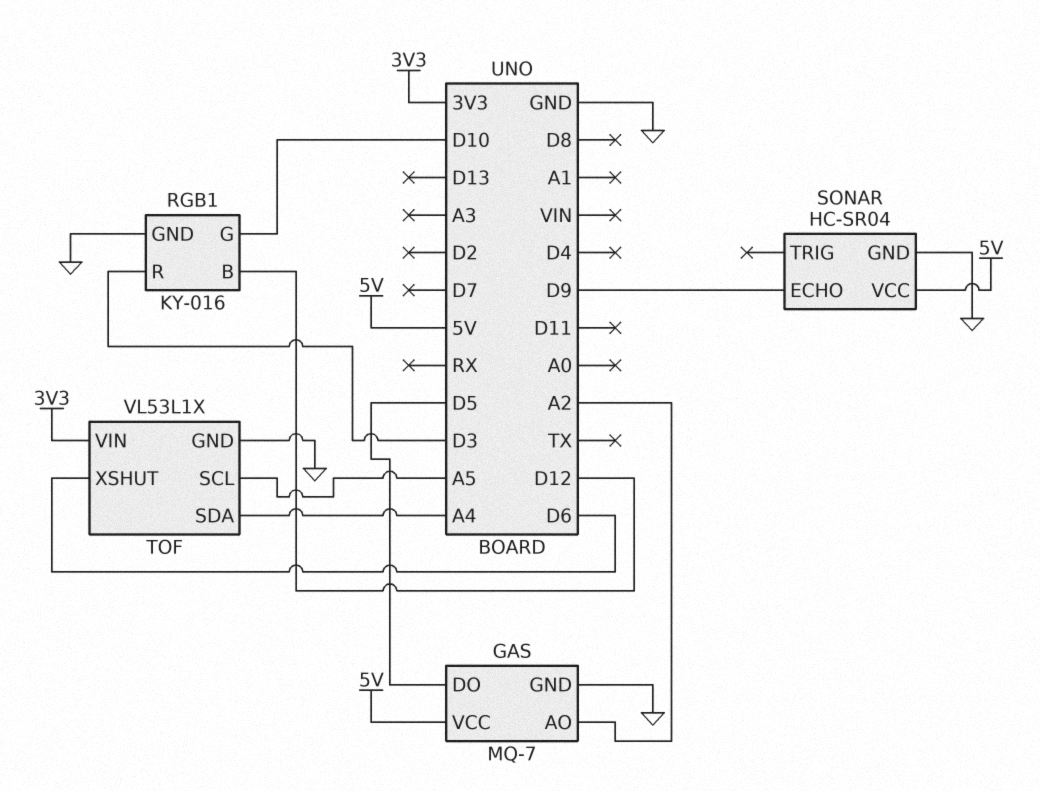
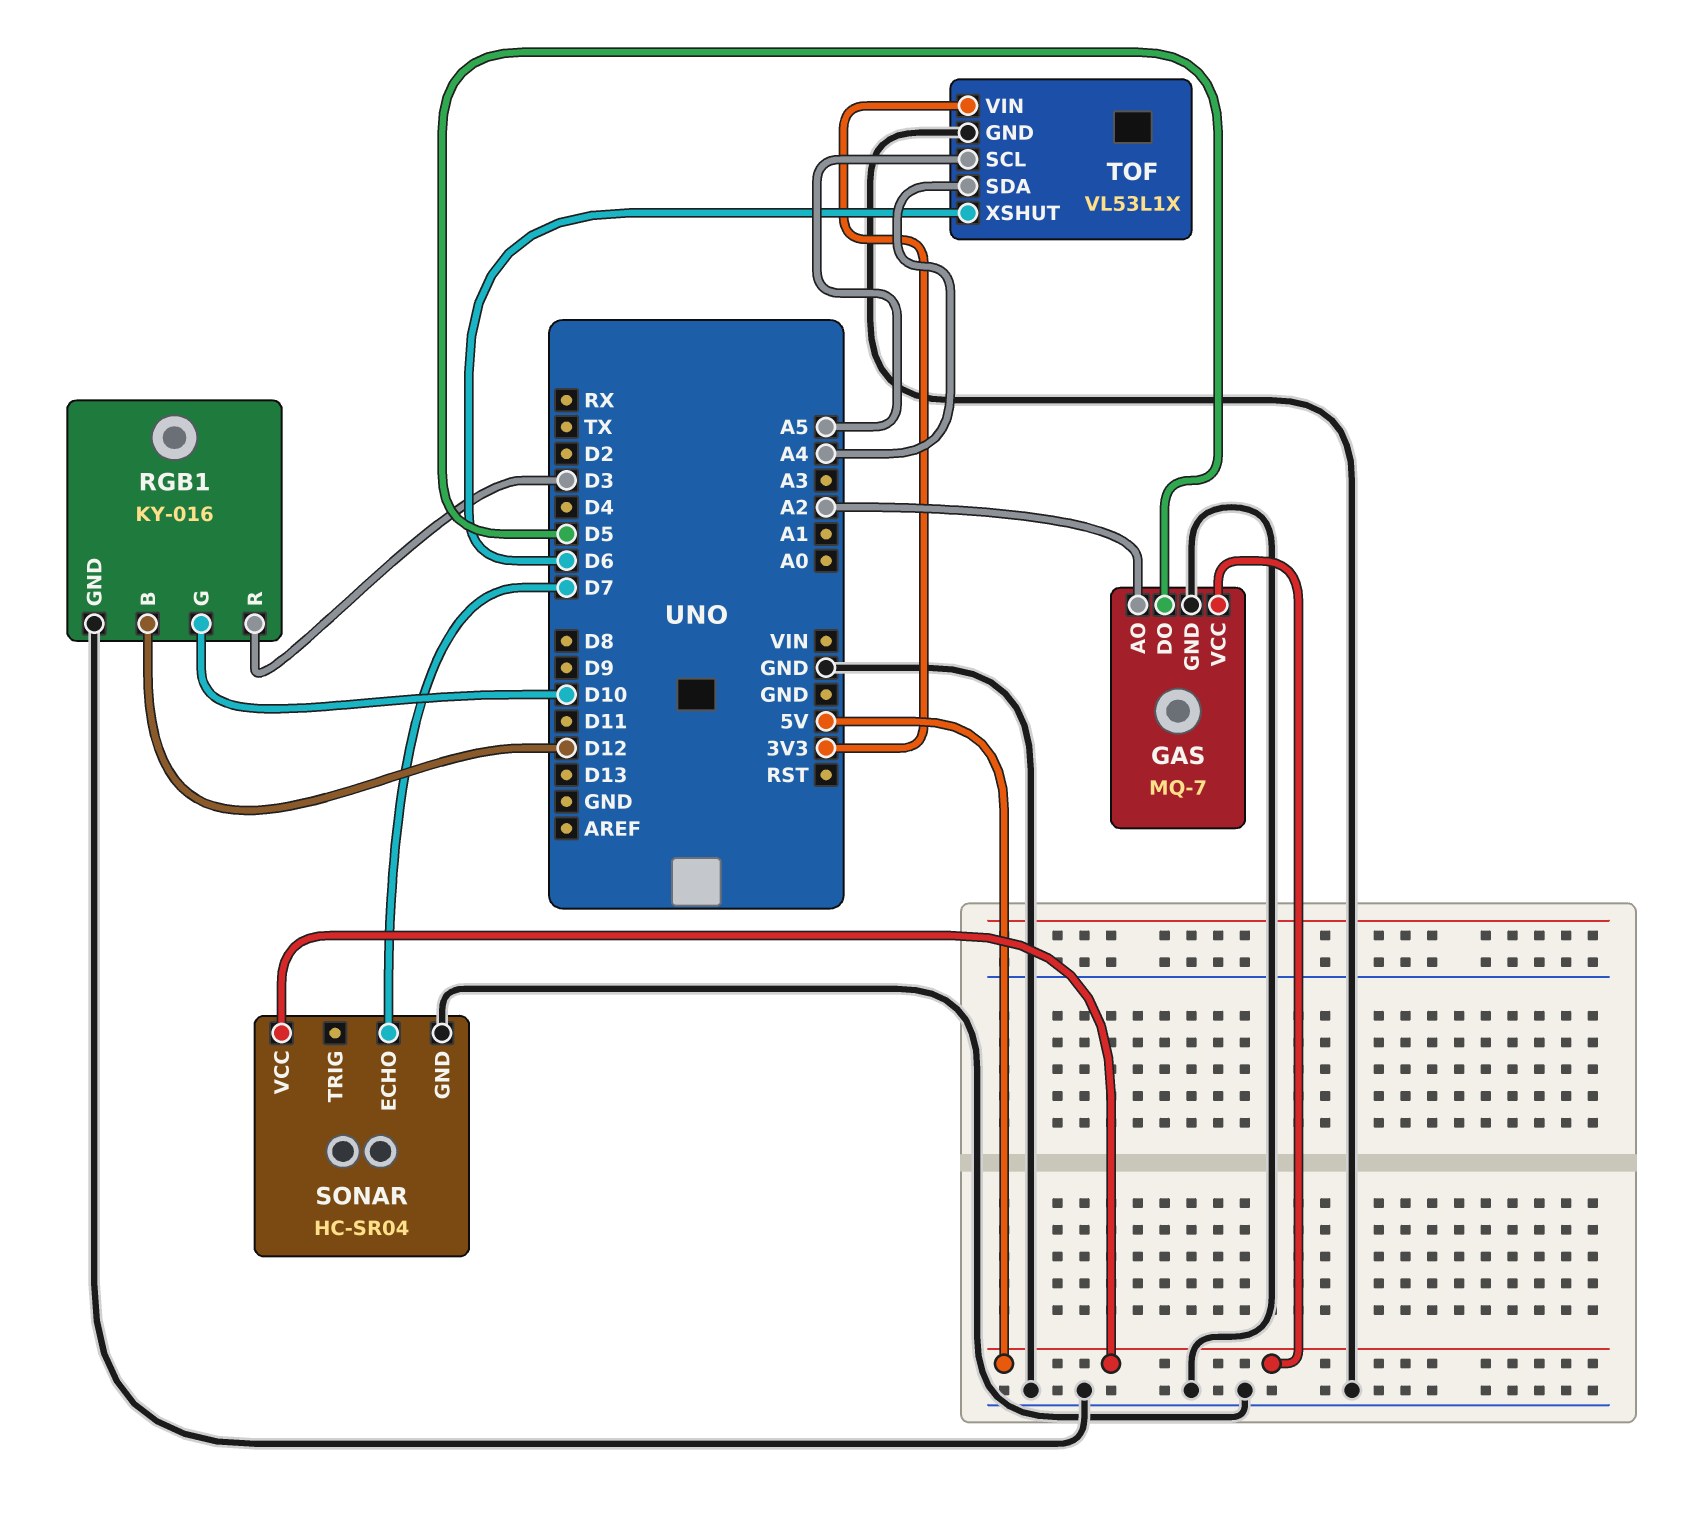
SONAR pin ECHO: D9 -> D7

